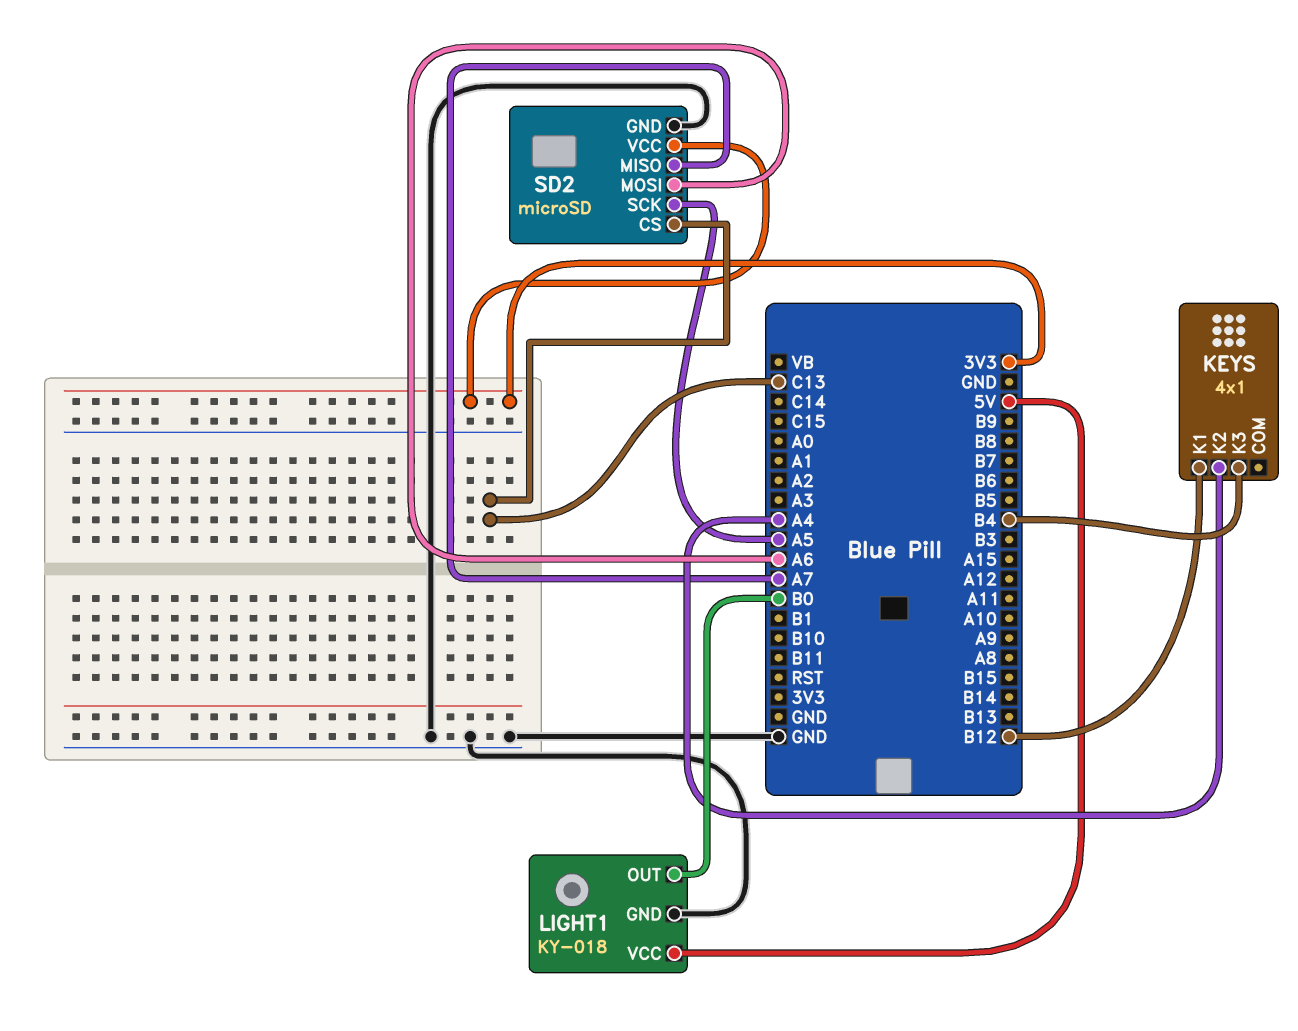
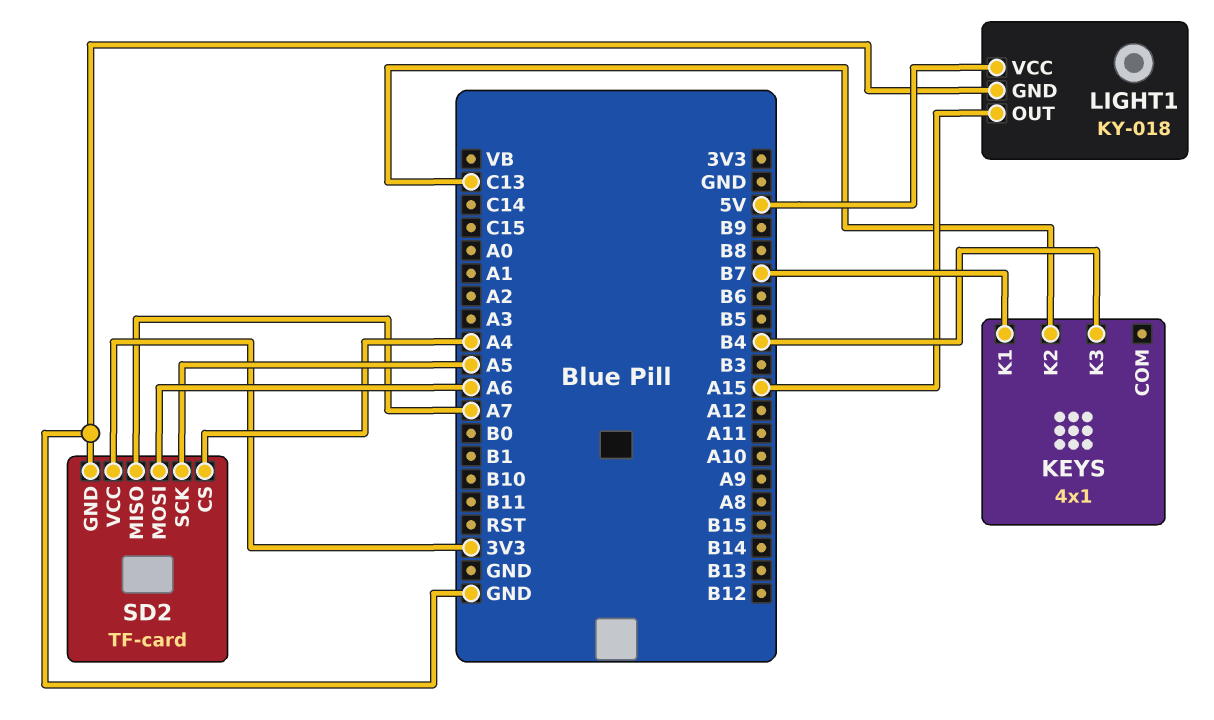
KEYS pin K1: B12 -> B7
KEYS pin K2: A4 -> C13
LIGHT1 pin OUT: B0 -> A15
SD2: microSD -> TF-card
SD2 pin CS: C13 -> A4

